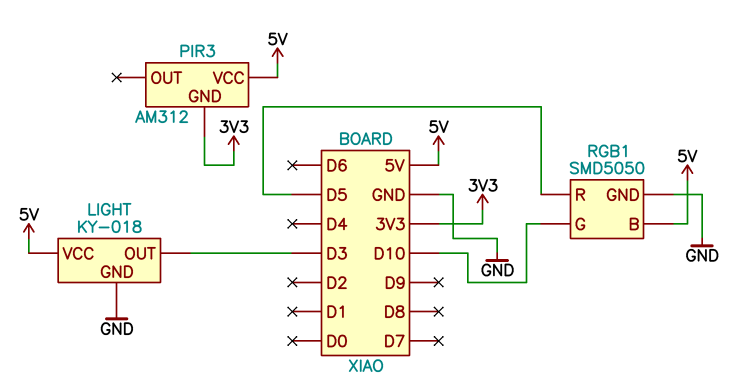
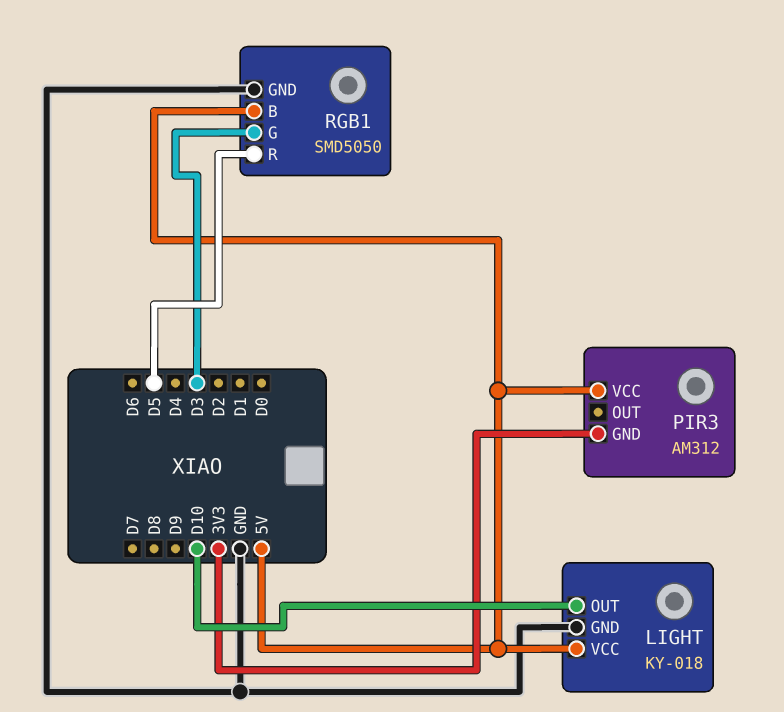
LIGHT pin OUT: D3 -> D10
RGB1 pin G: D10 -> D3

